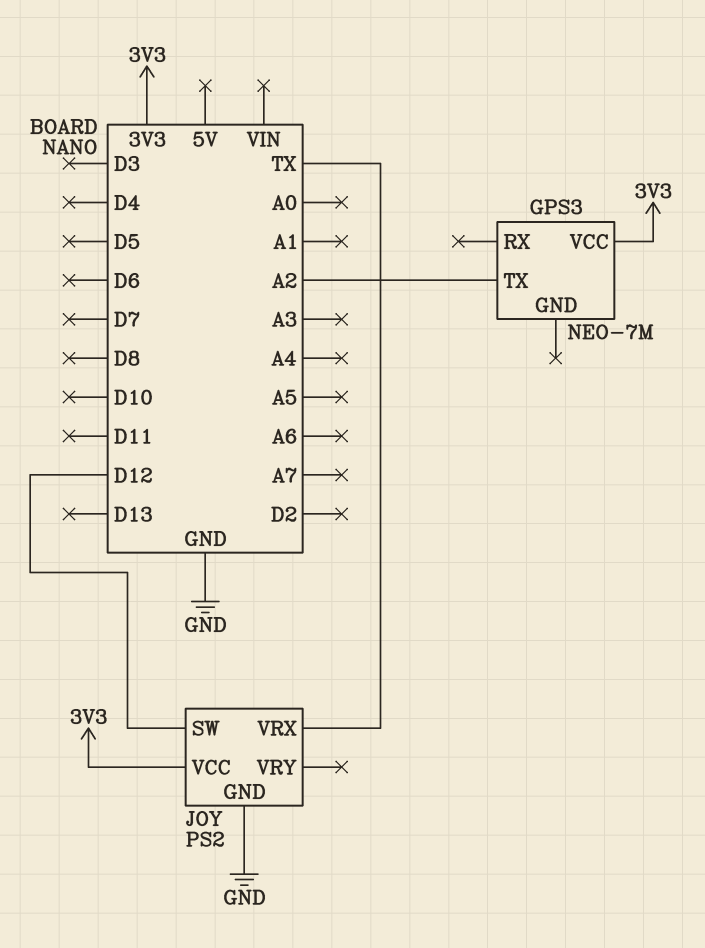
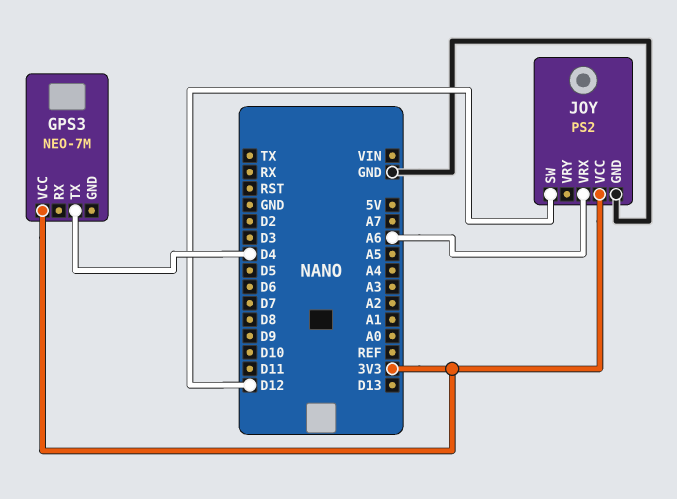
GPS3 pin TX: A2 -> D4
JOY pin VRX: TX -> A6

